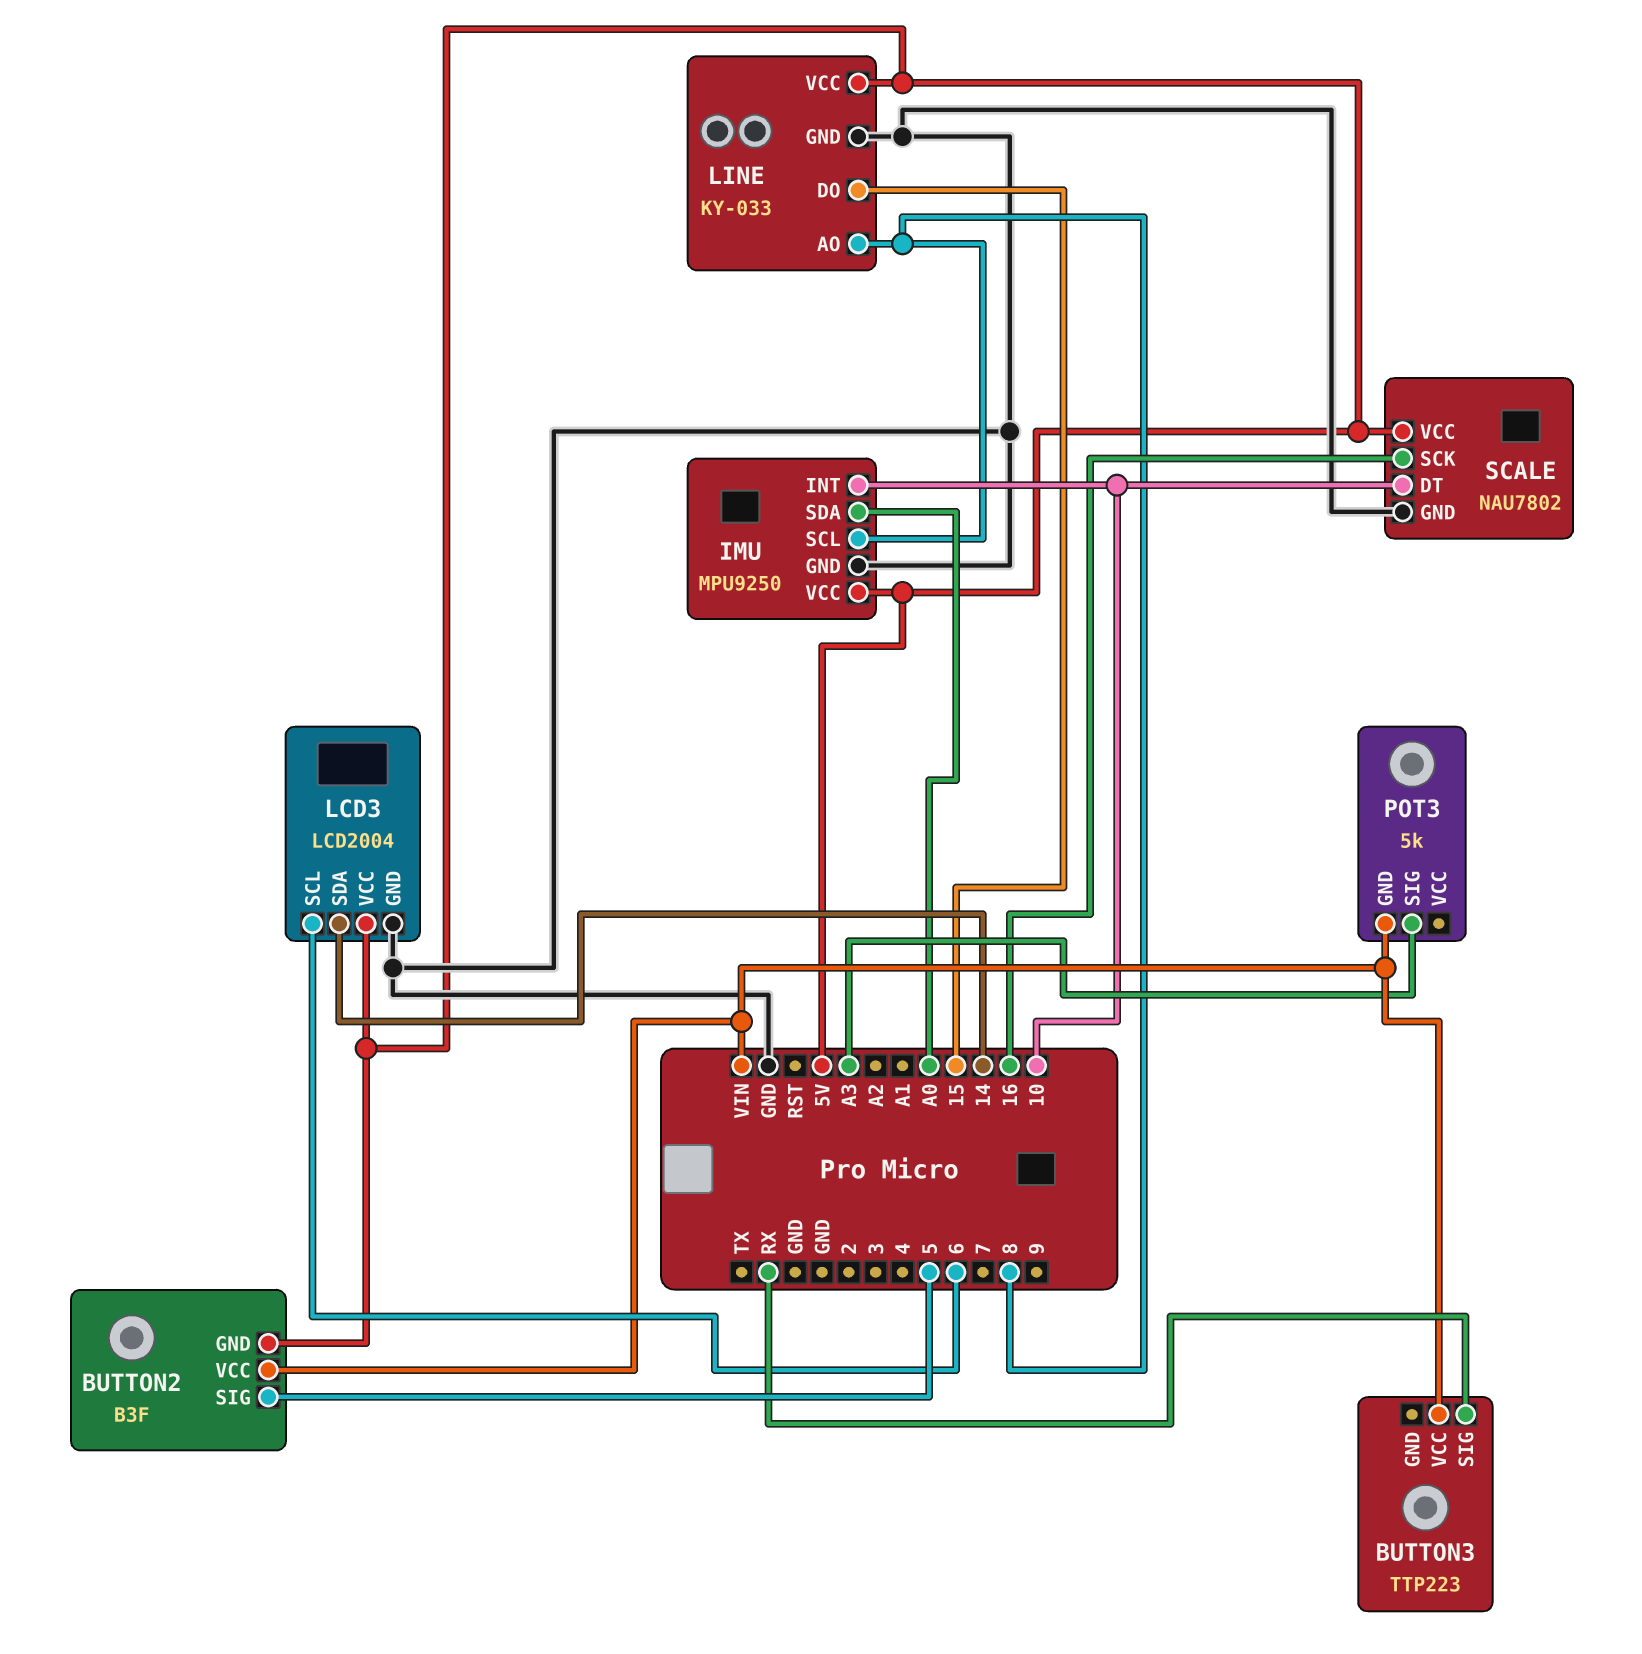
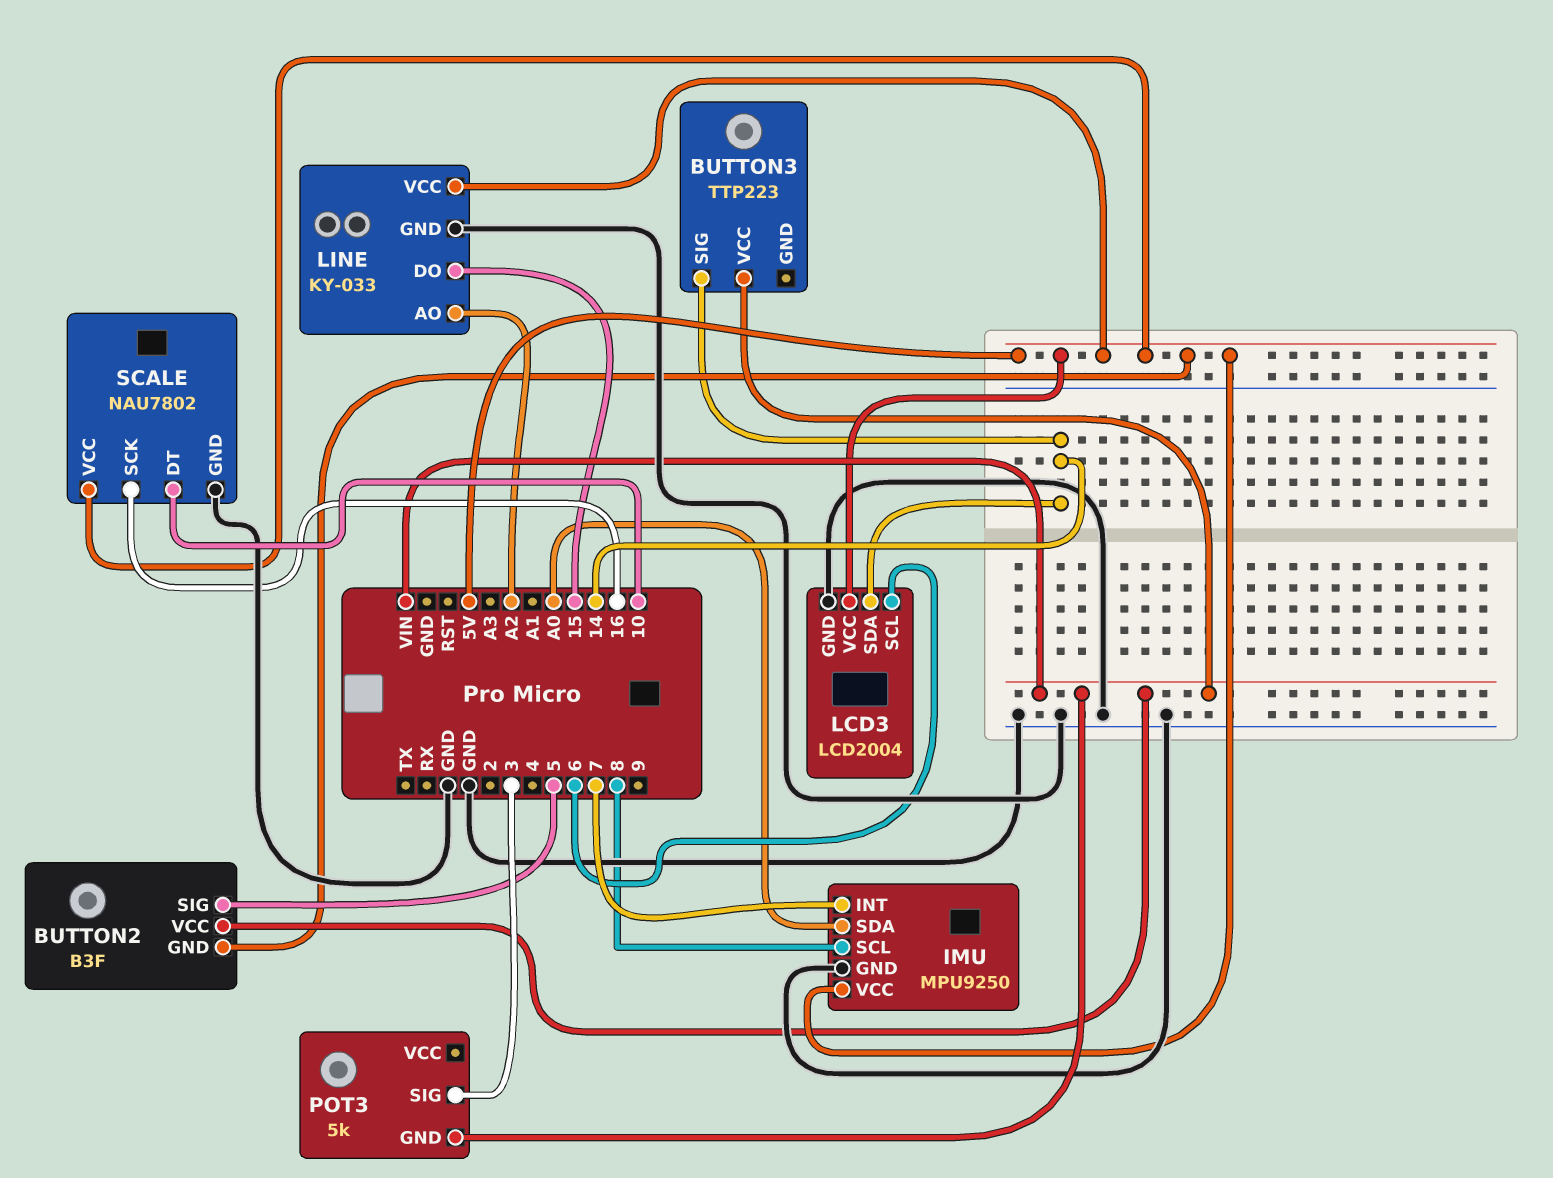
BUTTON3 pin SIG: RX -> 14
IMU pin INT: 10 -> 7
LINE pin AO: 8 -> A2
POT3 pin SIG: A3 -> 3

